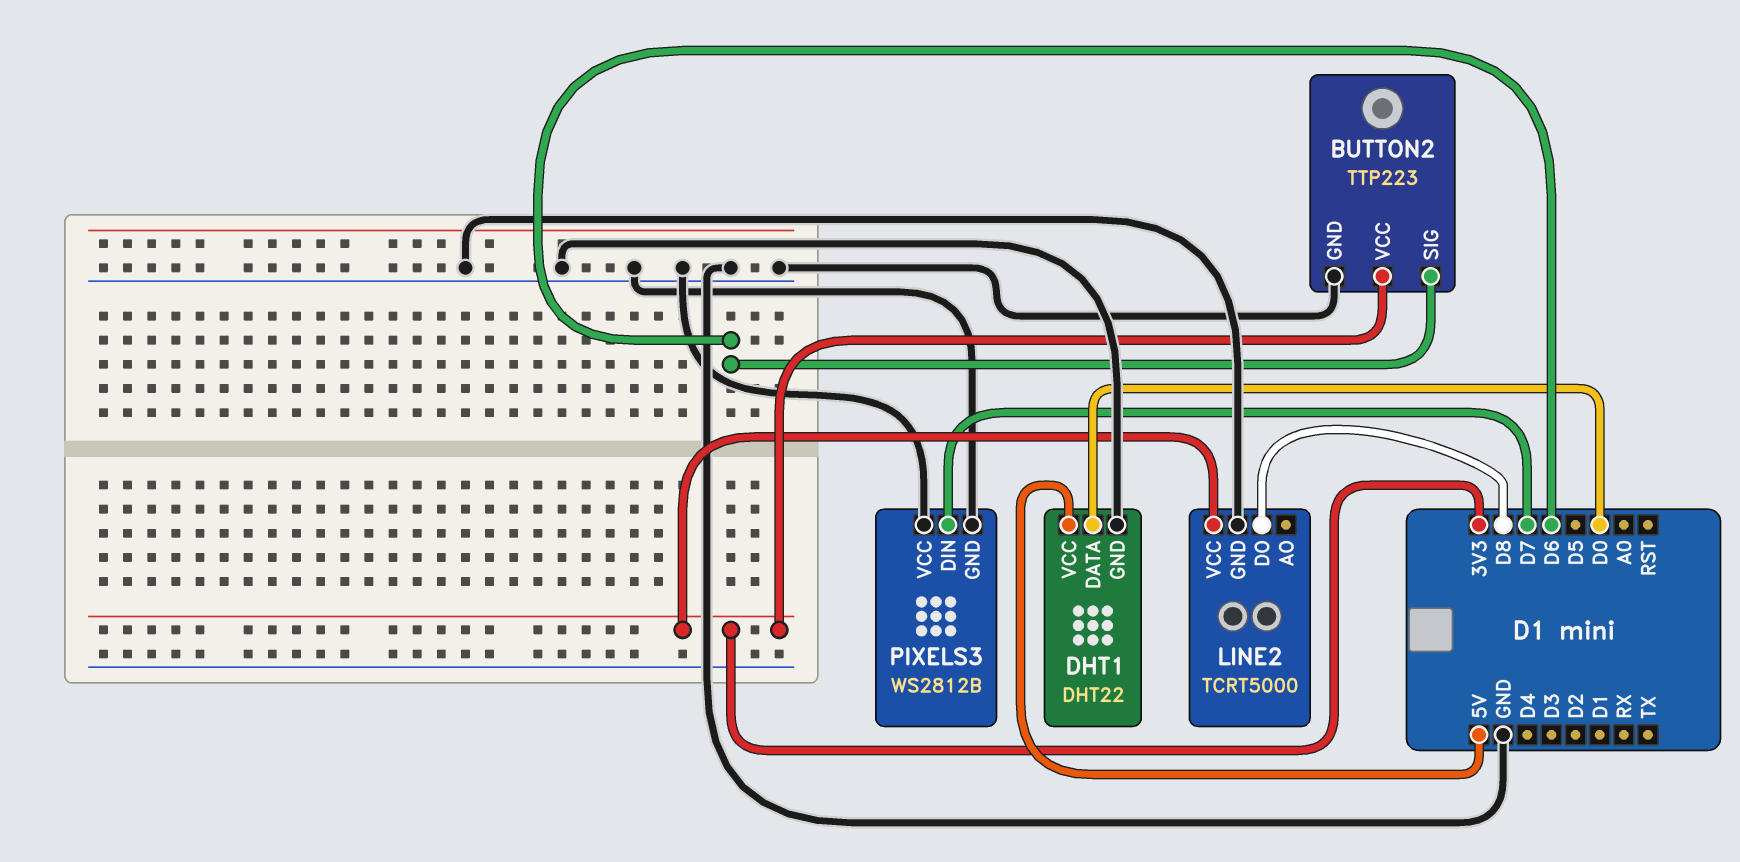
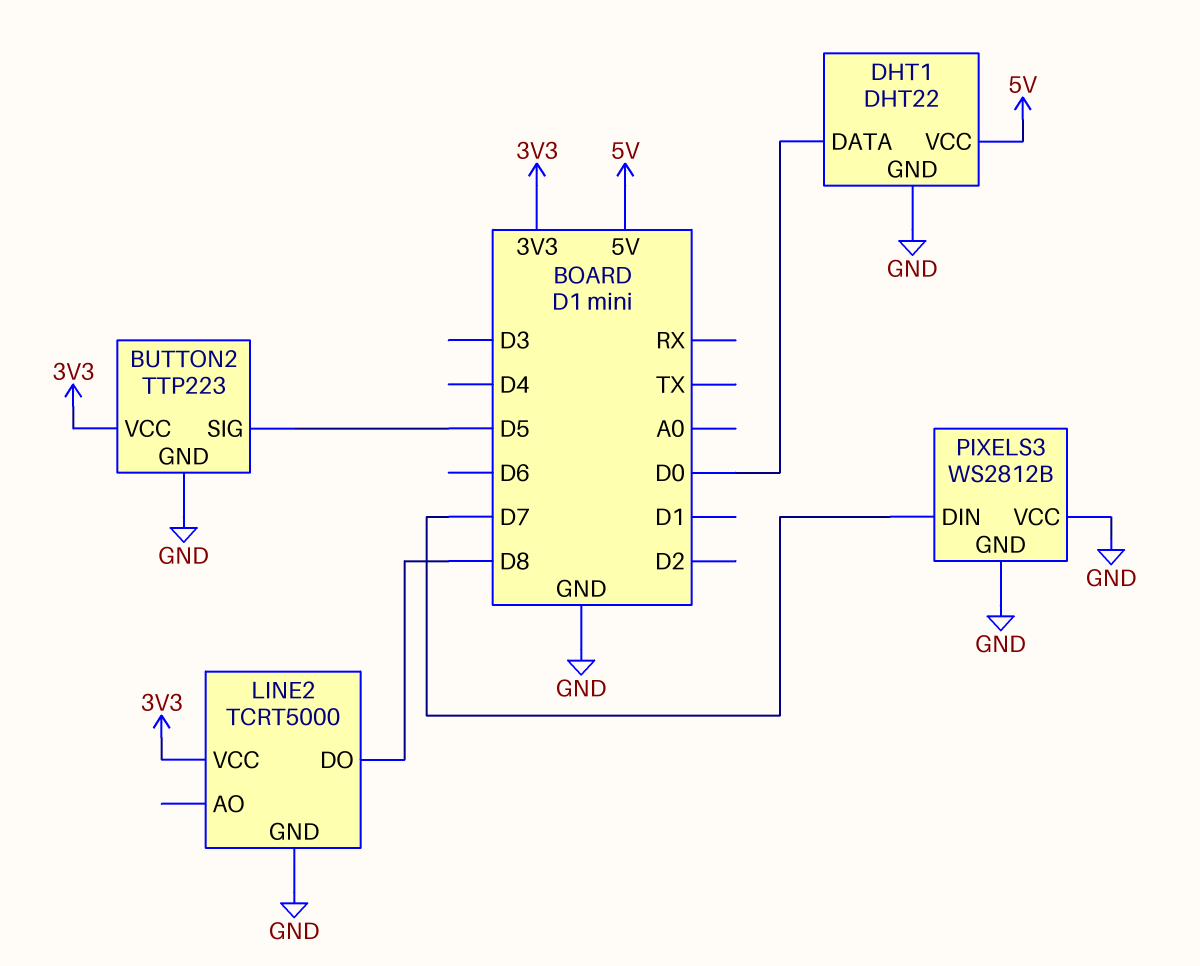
BUTTON2 pin SIG: D6 -> D5

